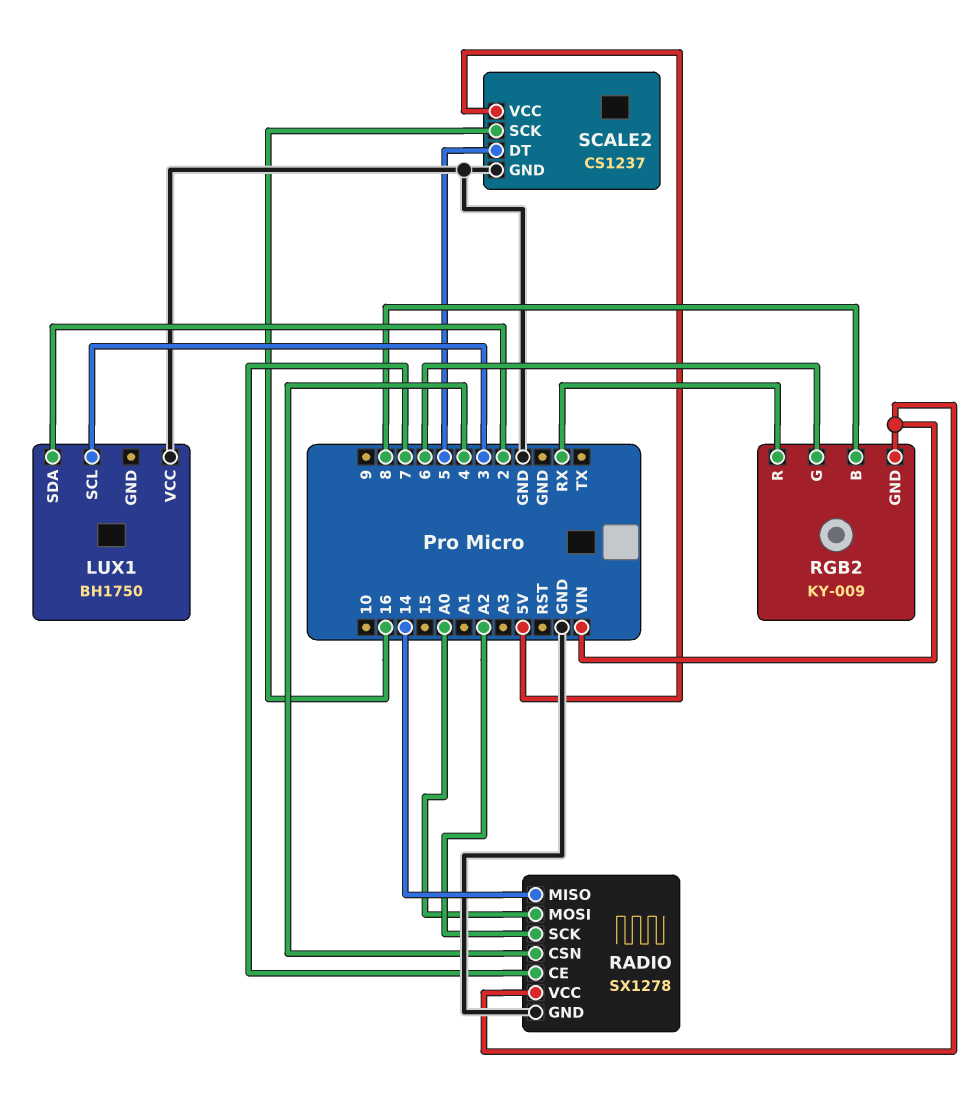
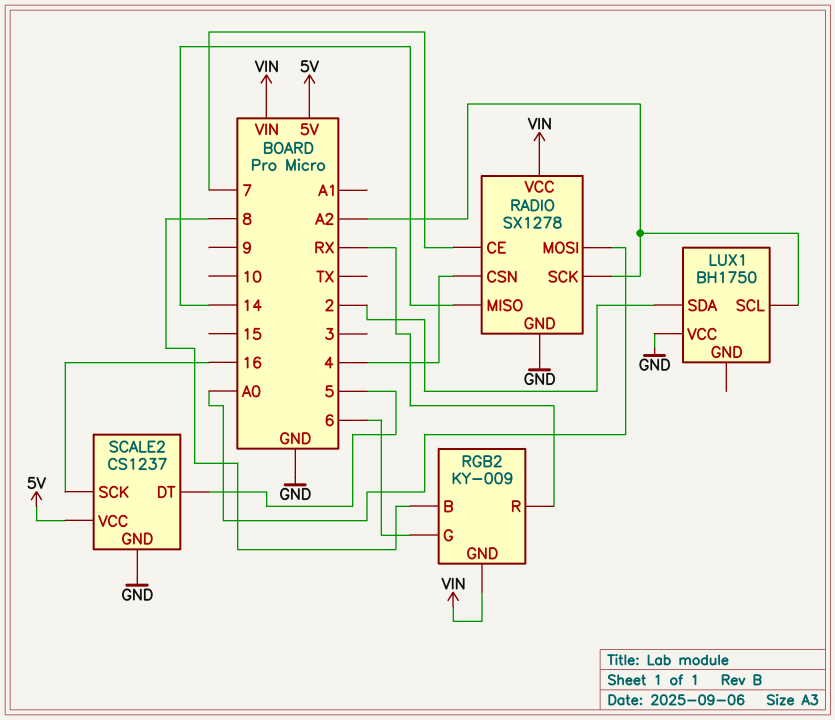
LUX1 pin SCL: 3 -> A2

